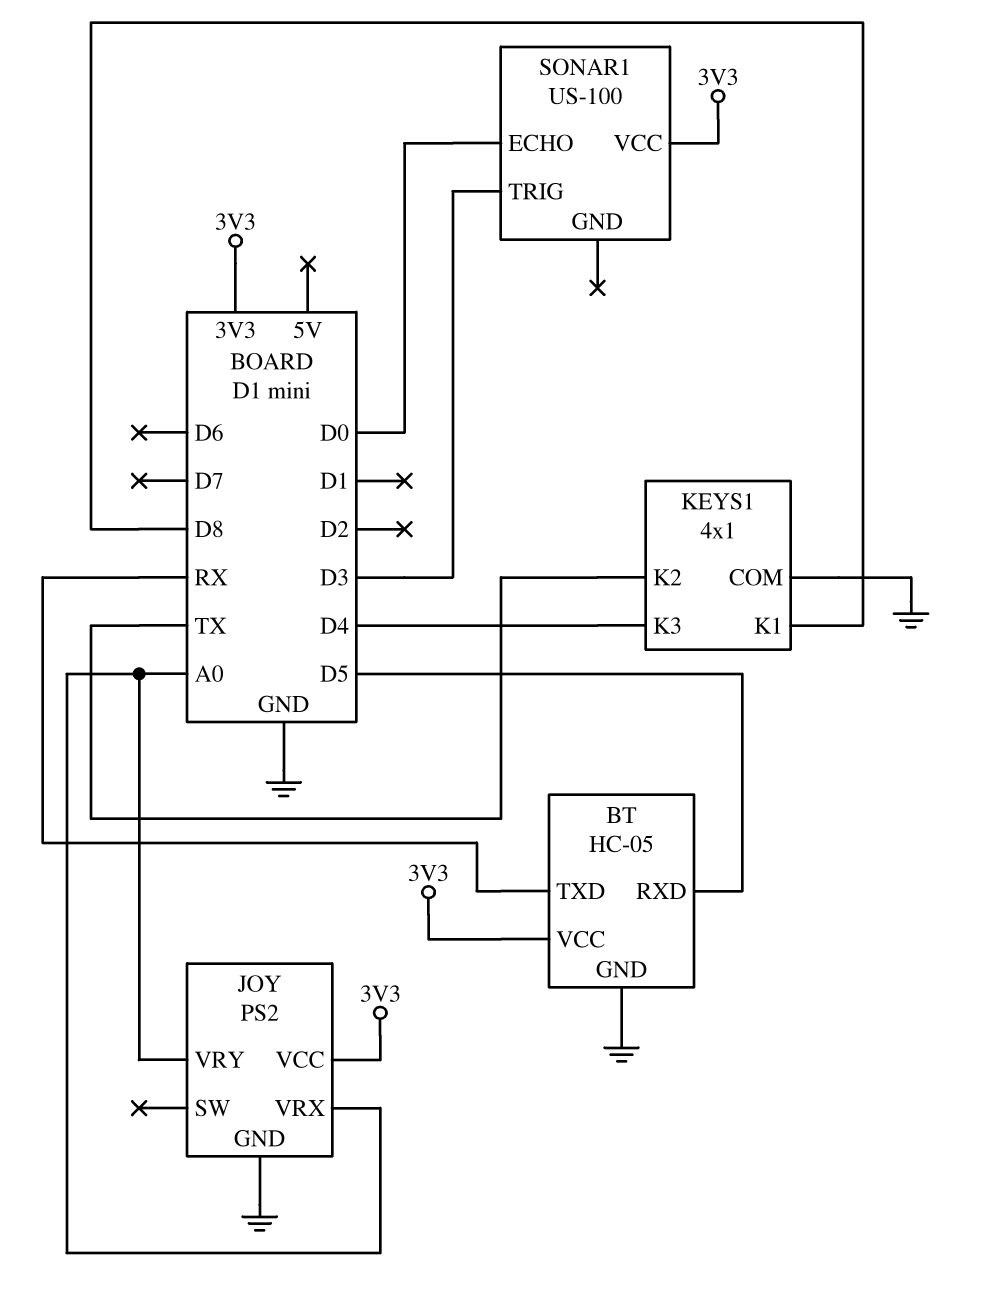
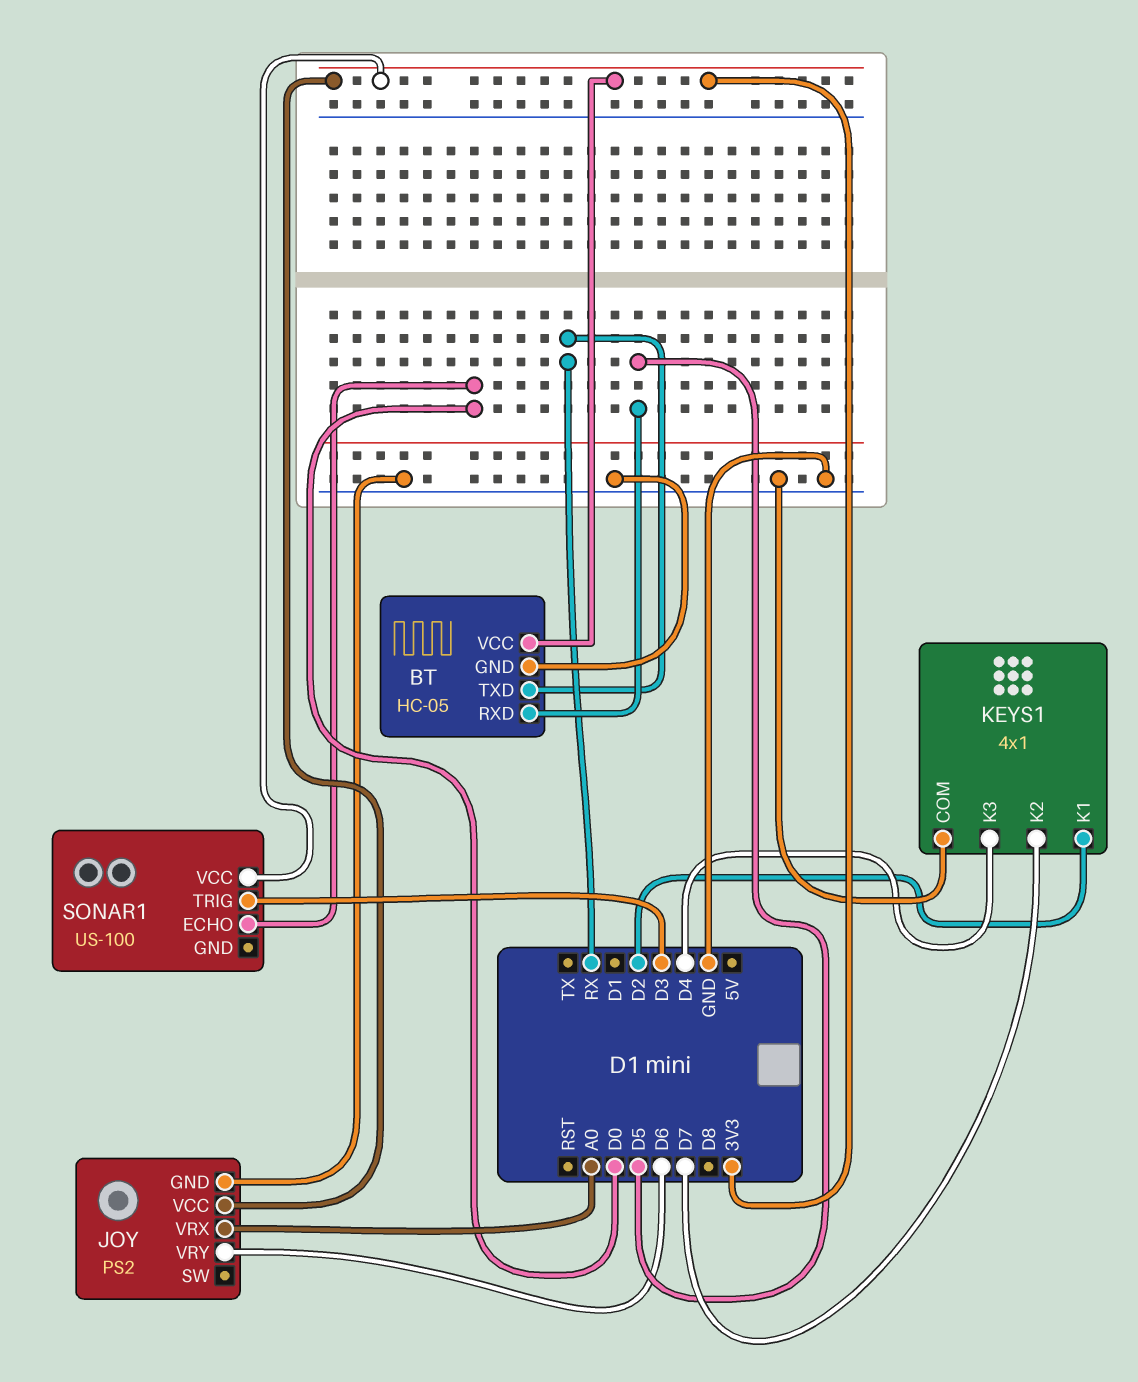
JOY pin VRY: A0 -> D6
KEYS1 pin K1: D8 -> D2
KEYS1 pin K2: TX -> D7

